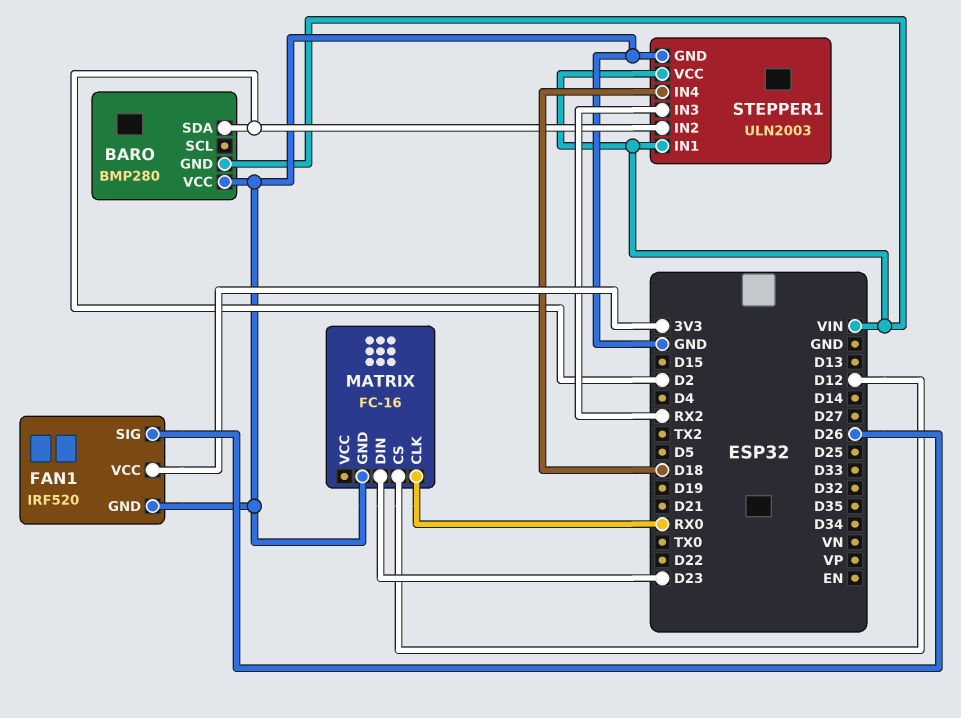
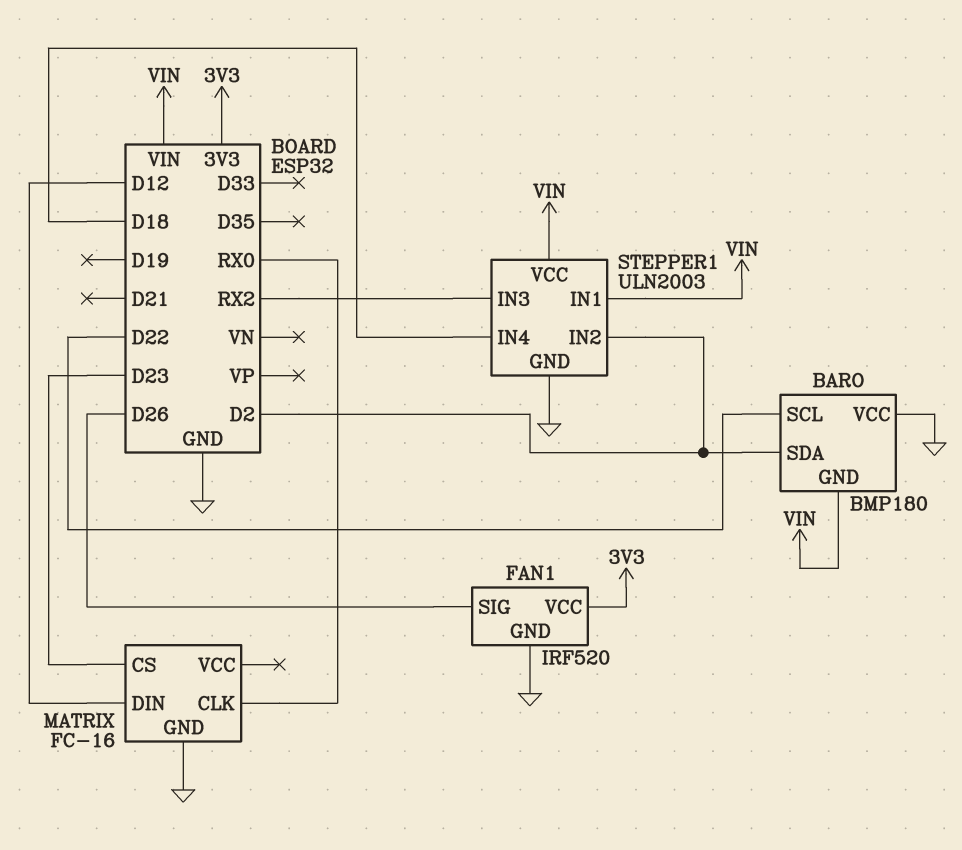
BARO: BMP280 -> BMP180
BARO pin SCL: none -> D22
MATRIX pin CS: D12 -> D23
MATRIX pin DIN: D23 -> D12

